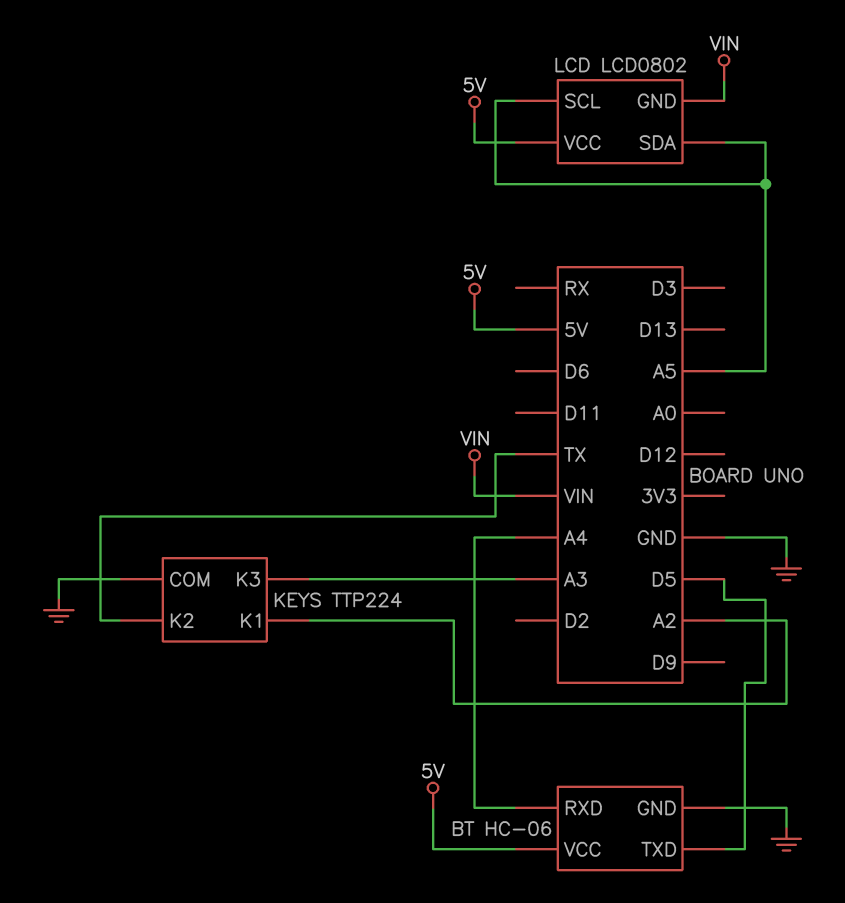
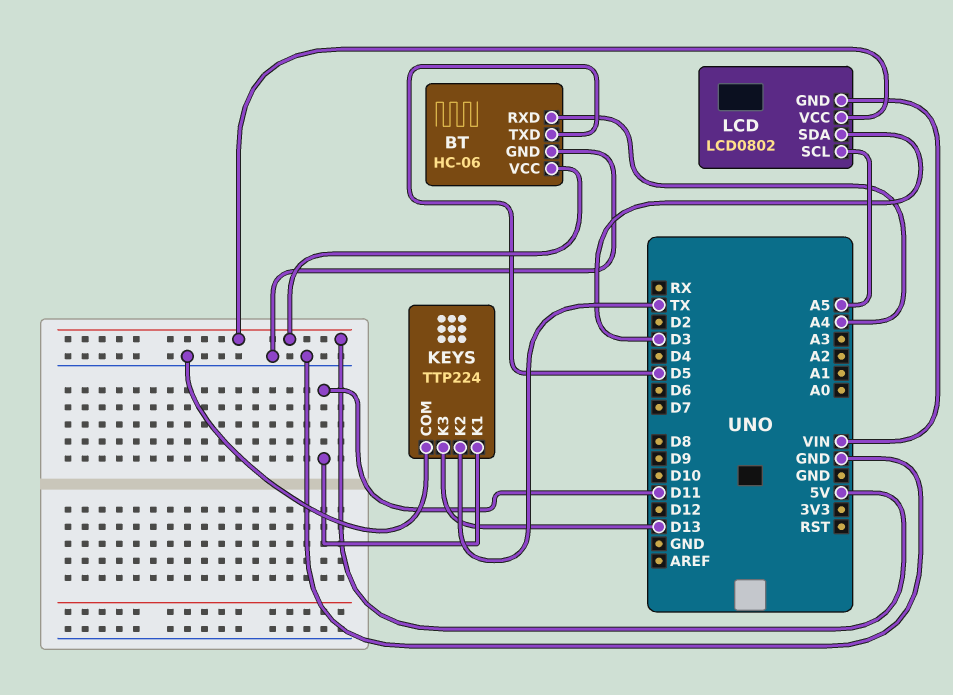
KEYS pin K1: A2 -> D11
KEYS pin K3: A3 -> D13
LCD pin SDA: A5 -> D3

